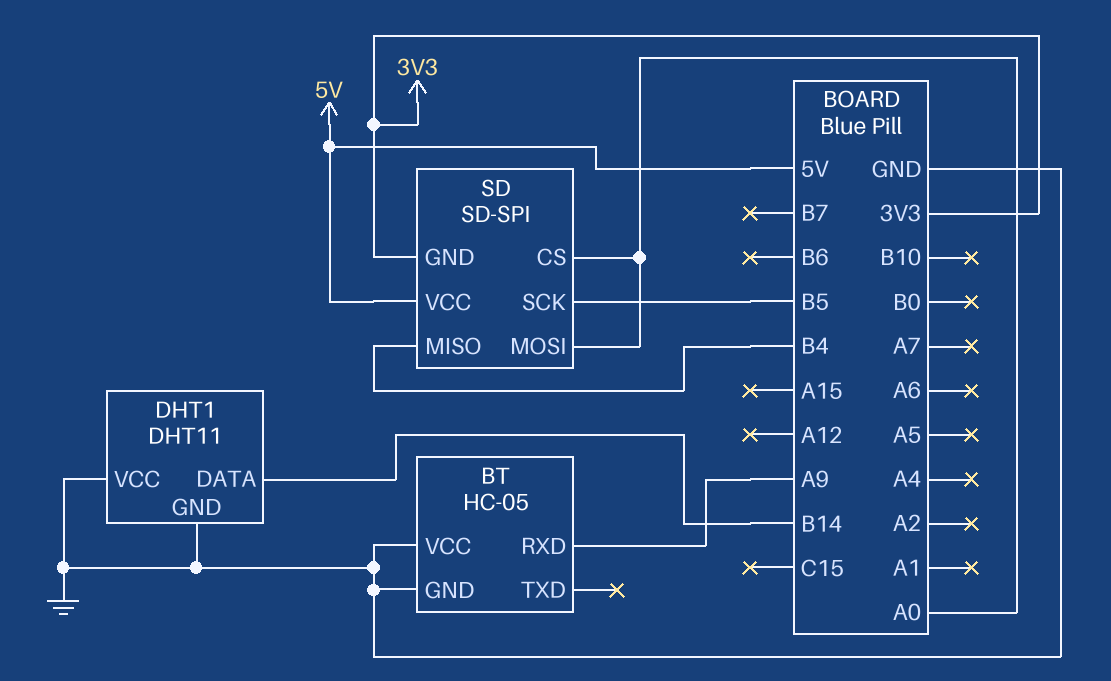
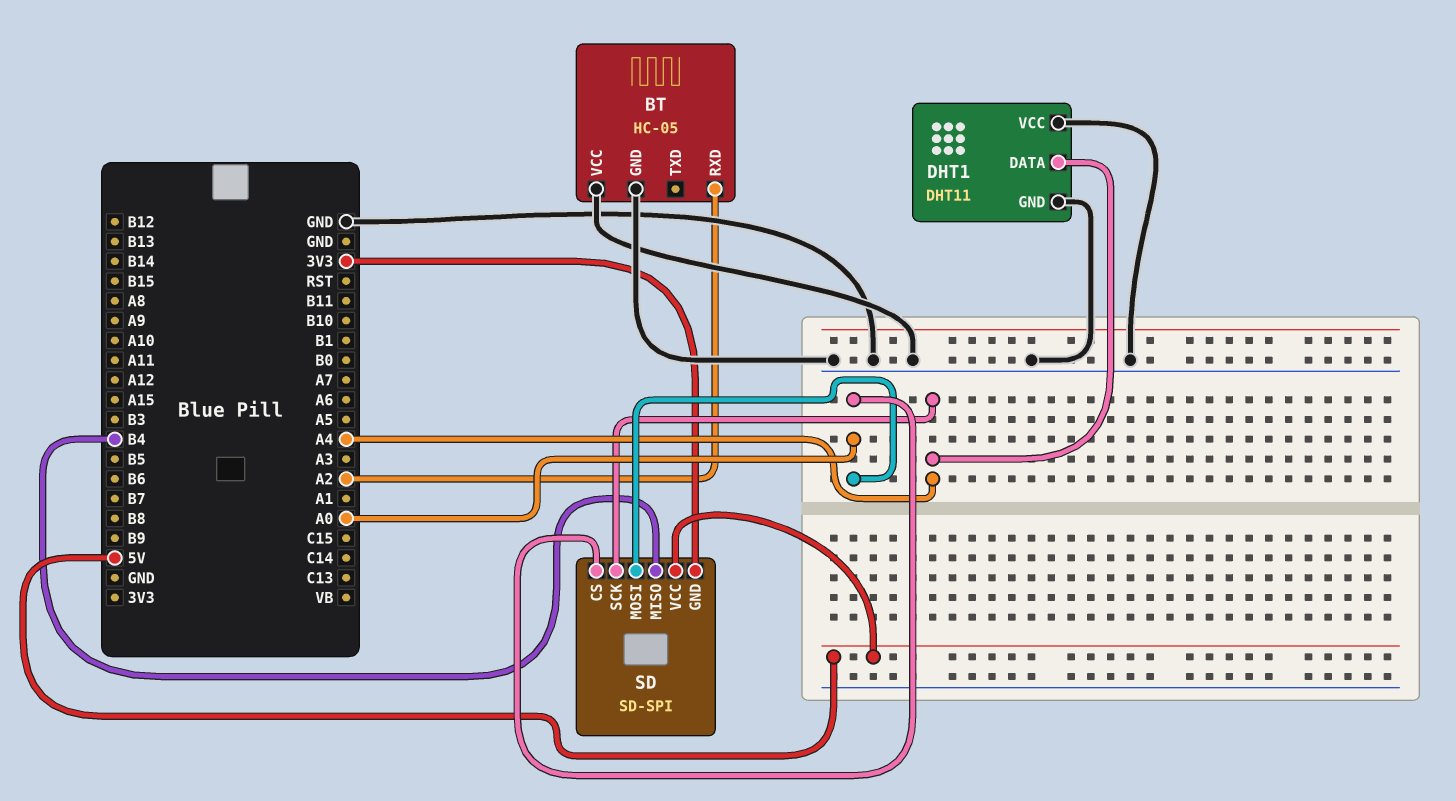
BT pin RXD: A9 -> A2
DHT1 pin DATA: B14 -> A4
SD pin SCK: B5 -> A4

